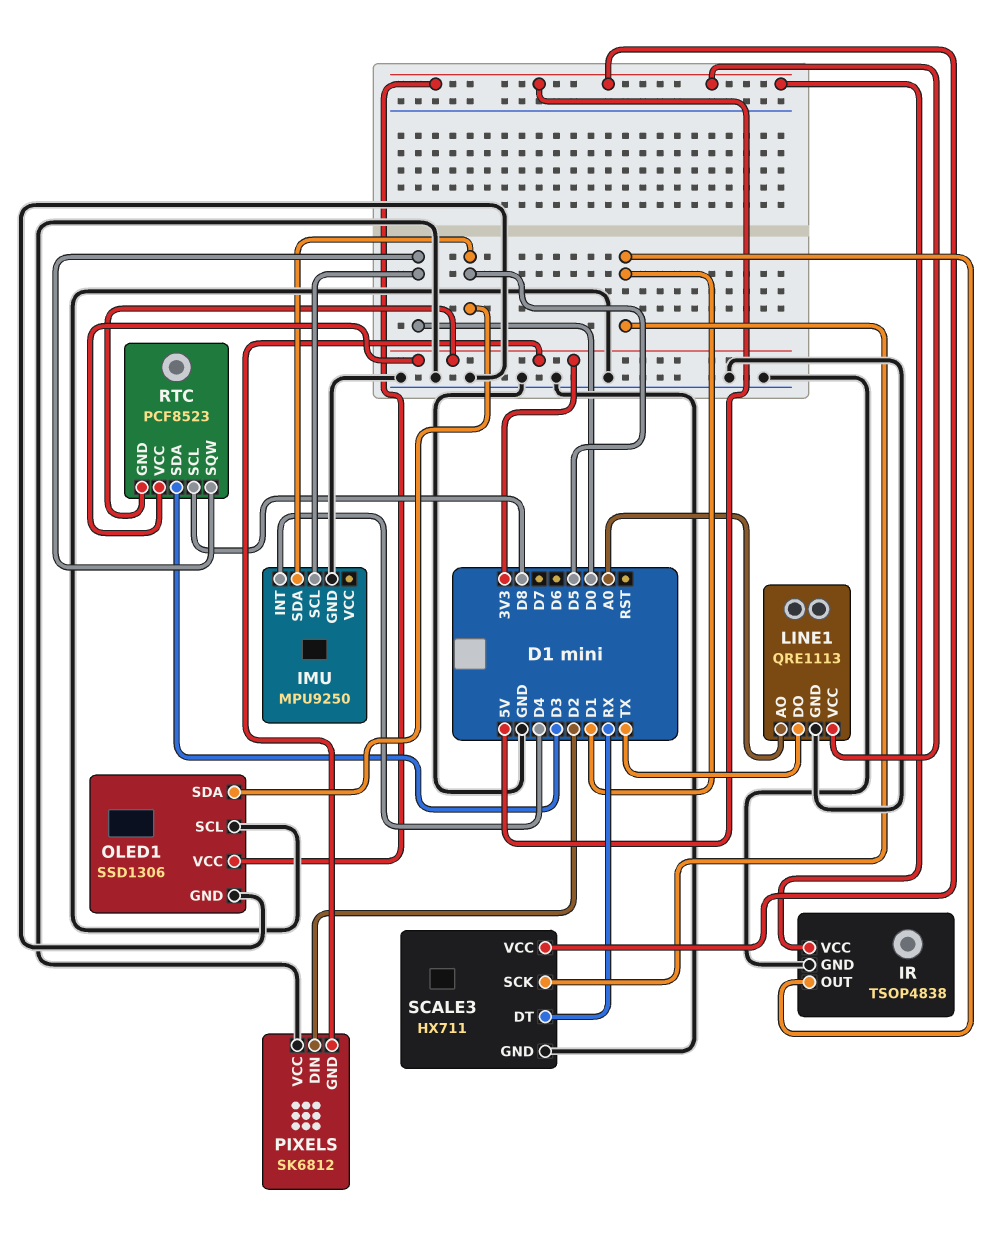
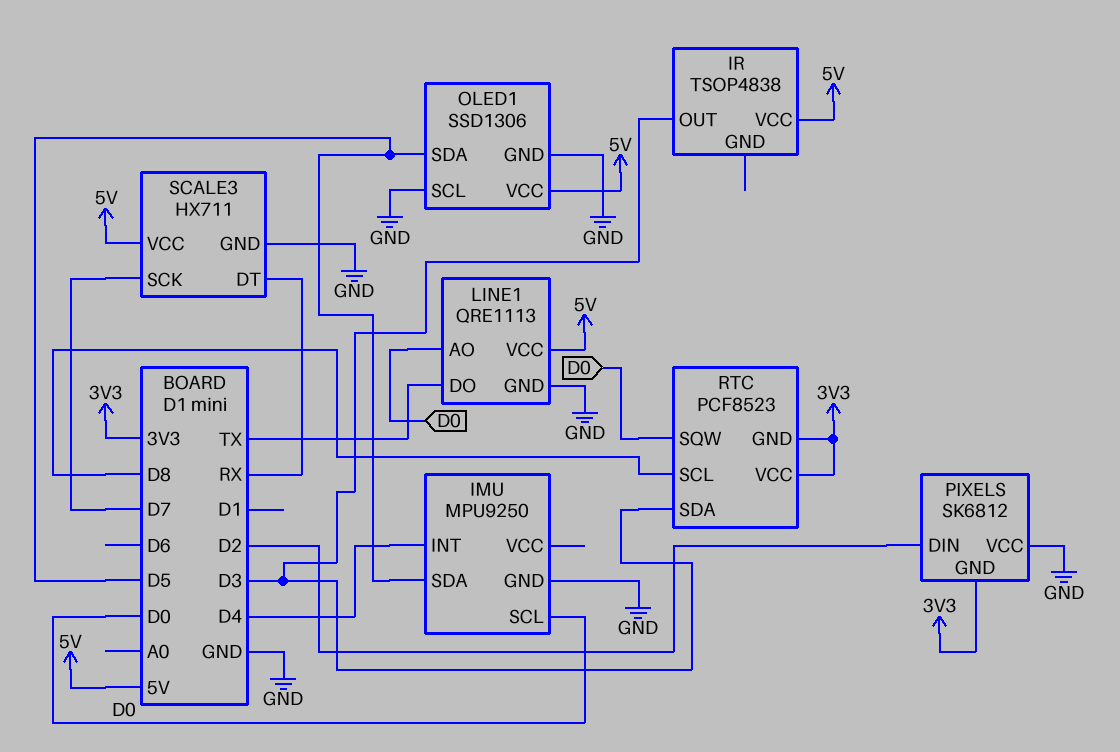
IR pin GND: GND -> none
IR pin OUT: D1 -> D3
LINE1 pin AO: A0 -> D0
SCALE3 pin SCK: D1 -> D7

